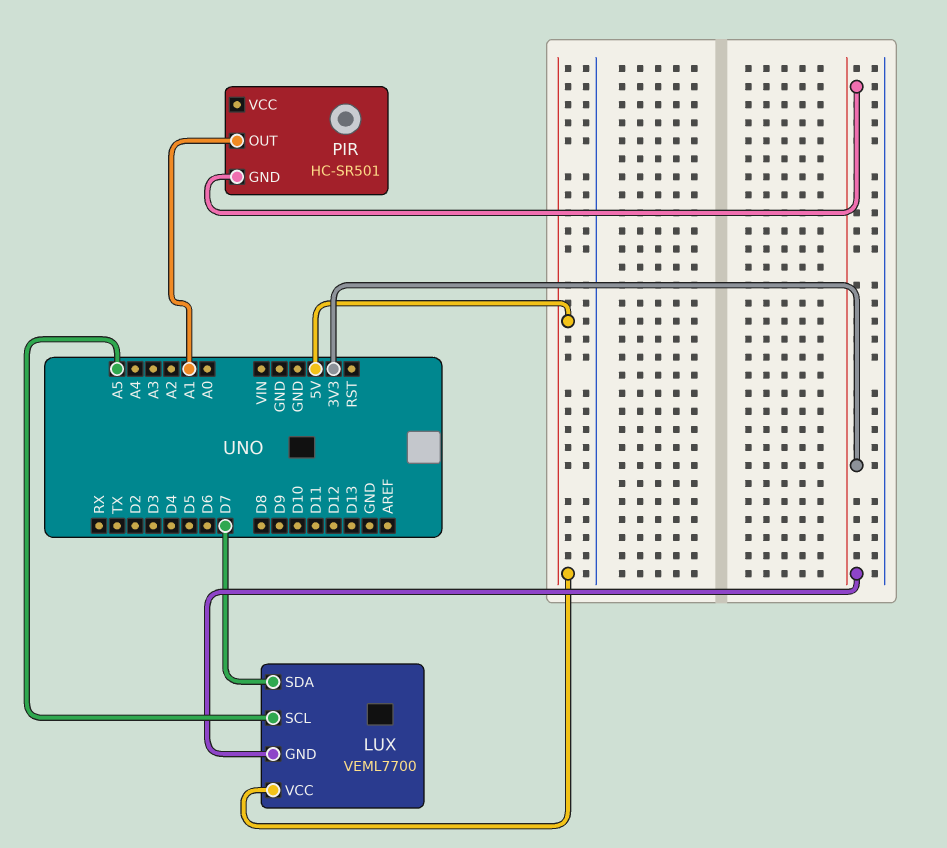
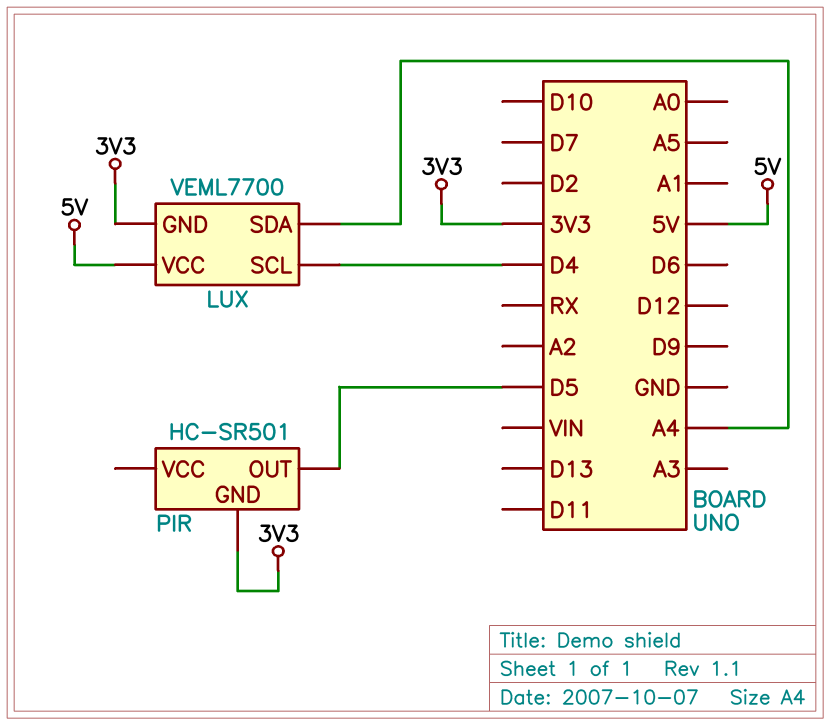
LUX pin SCL: A5 -> D4
LUX pin SDA: D7 -> A4
PIR pin OUT: A1 -> D5

